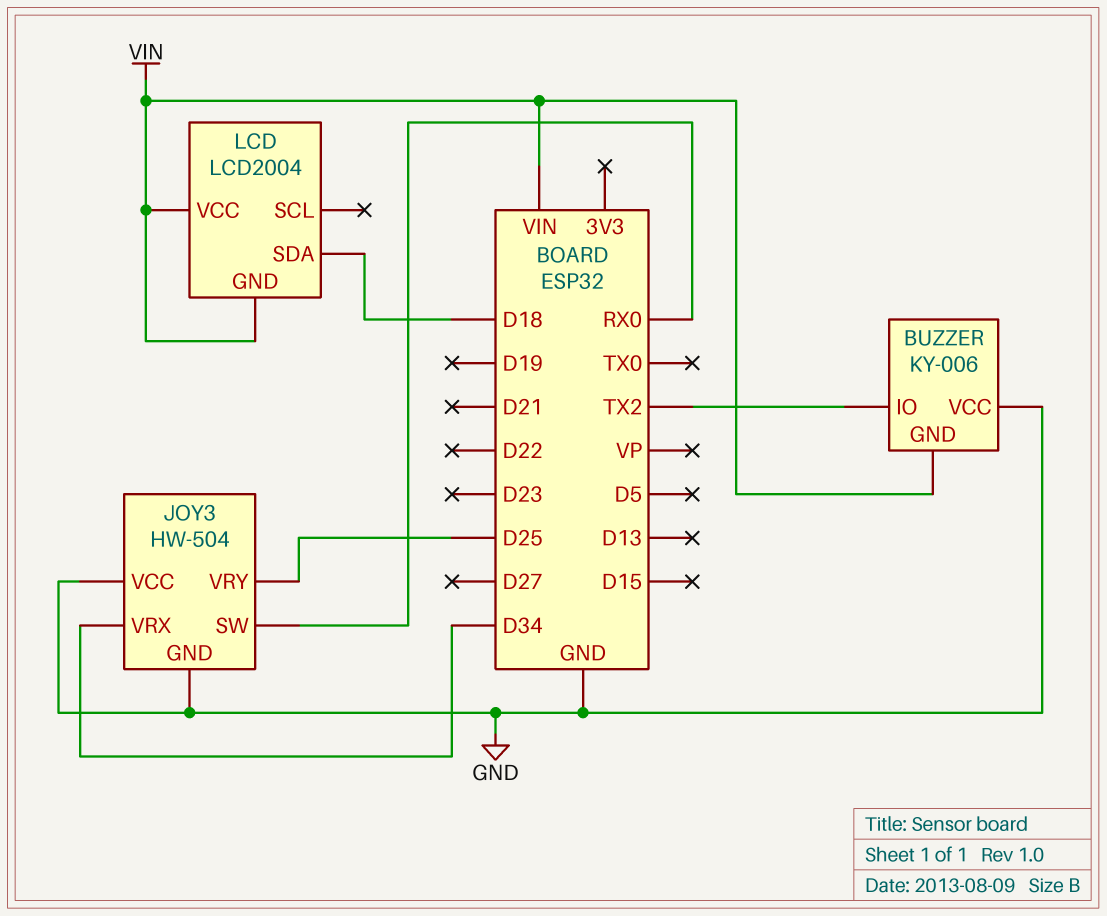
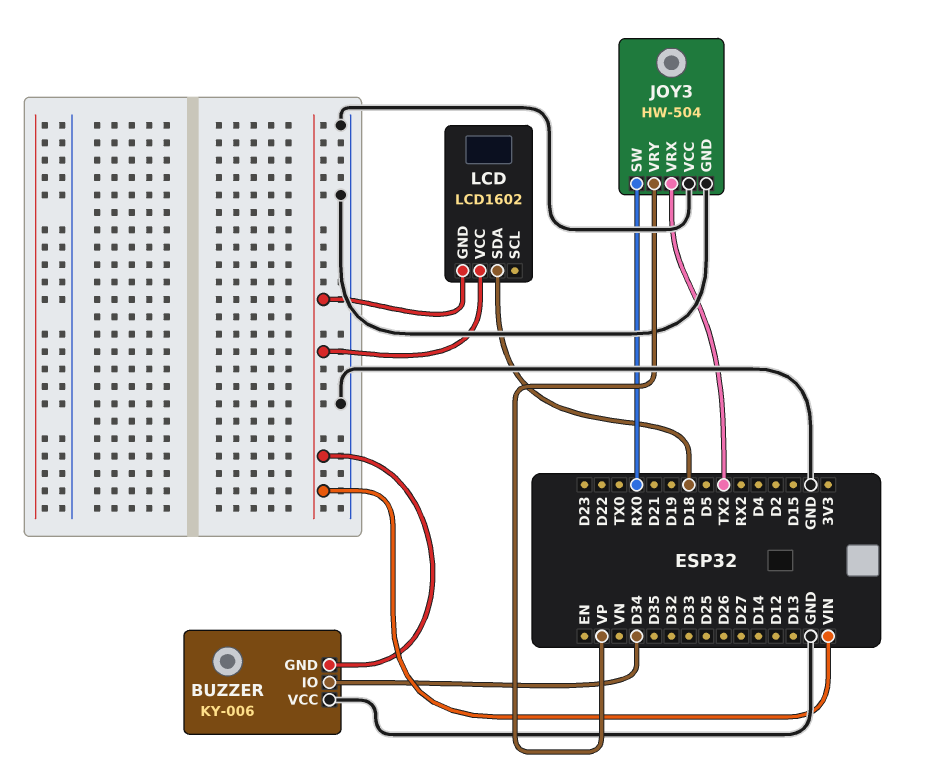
BUZZER pin IO: TX2 -> D34
JOY3 pin VRX: D34 -> TX2
JOY3 pin VRY: D25 -> VP
LCD: LCD2004 -> LCD1602

